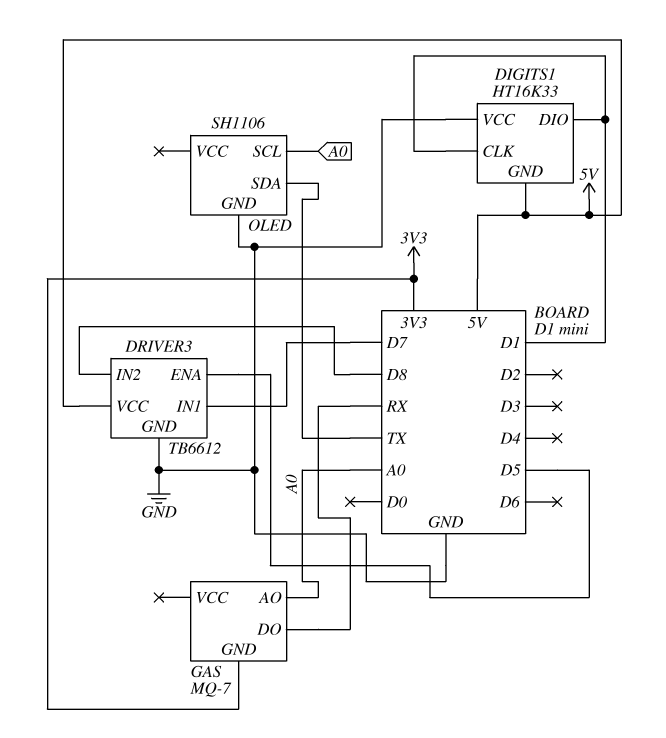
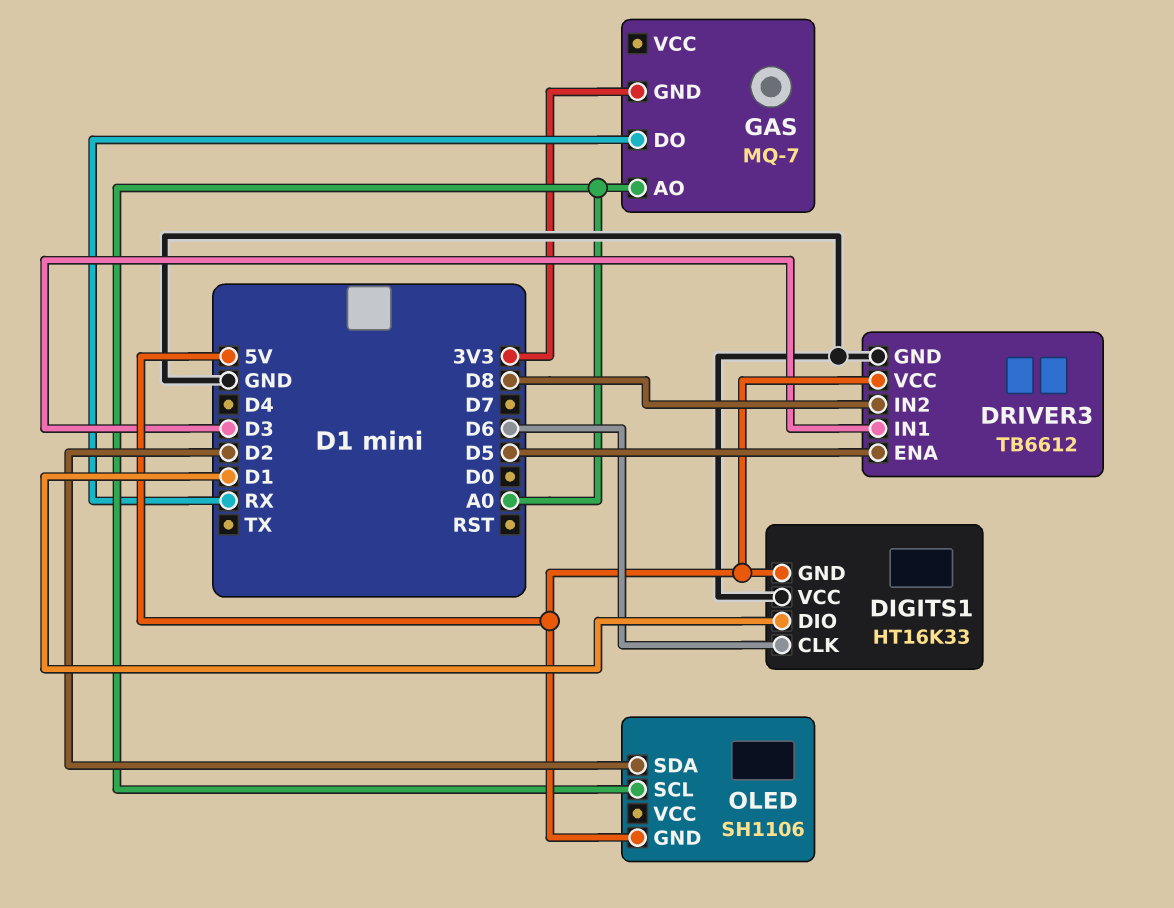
DIGITS1 pin CLK: D1 -> D6
DRIVER3 pin IN1: D7 -> D3
OLED pin GND: GND -> 5V
OLED pin SDA: TX -> D2

